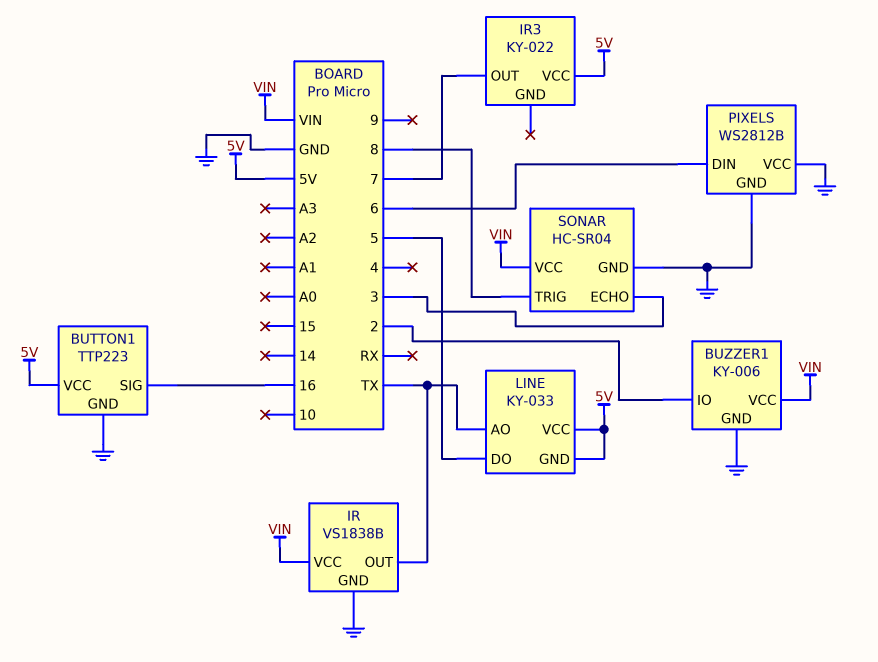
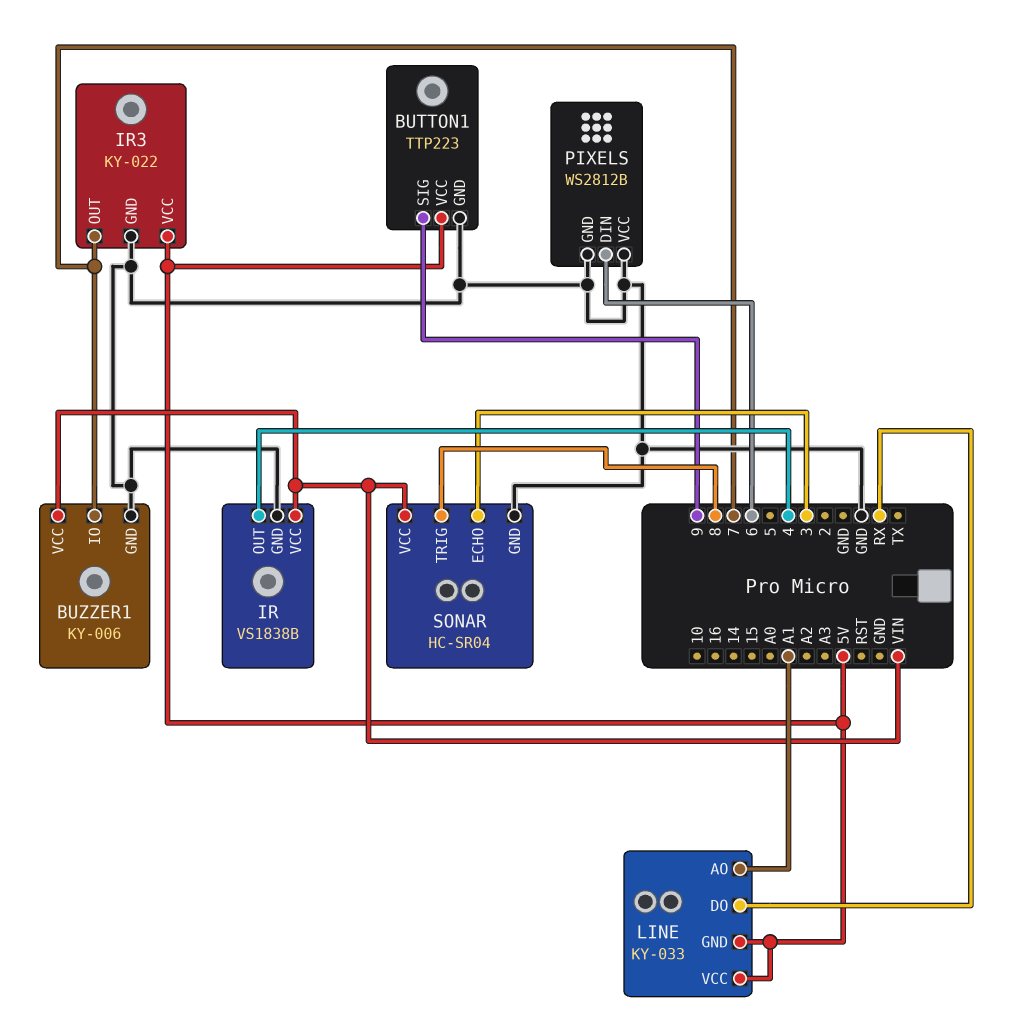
BUTTON1 pin SIG: 16 -> 9
BUZZER1 pin IO: 2 -> 7
IR pin OUT: TX -> 4
IR3 pin GND: none -> GND
LINE pin AO: TX -> A1
LINE pin DO: 5 -> RX

